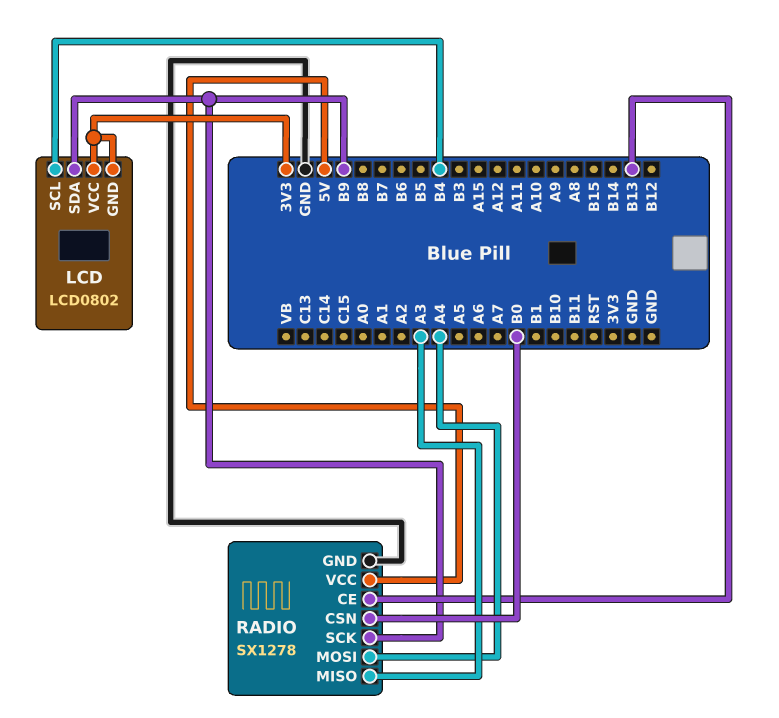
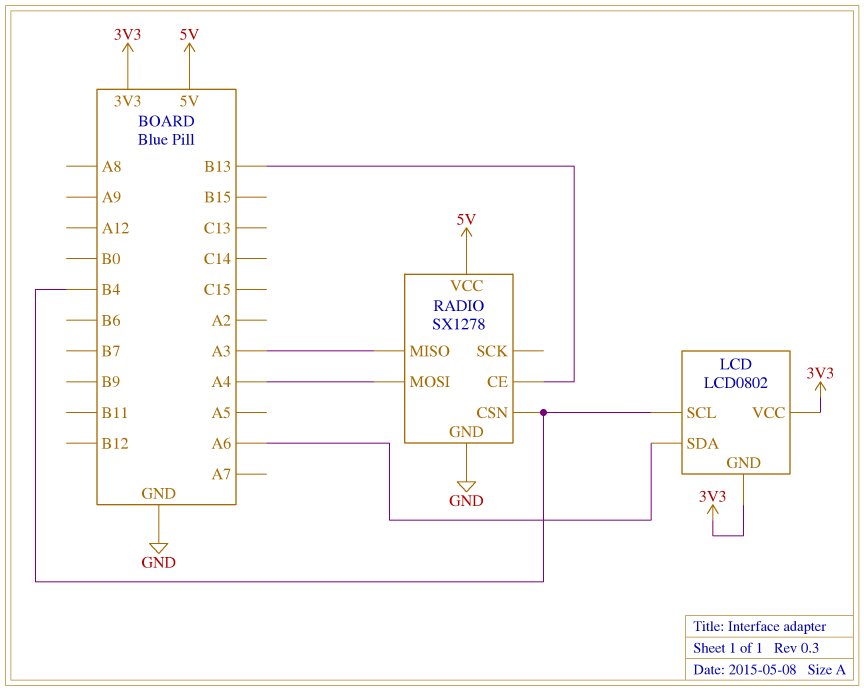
LCD pin SDA: B9 -> A6
RADIO pin CSN: B0 -> B4
RADIO pin SCK: B9 -> none

